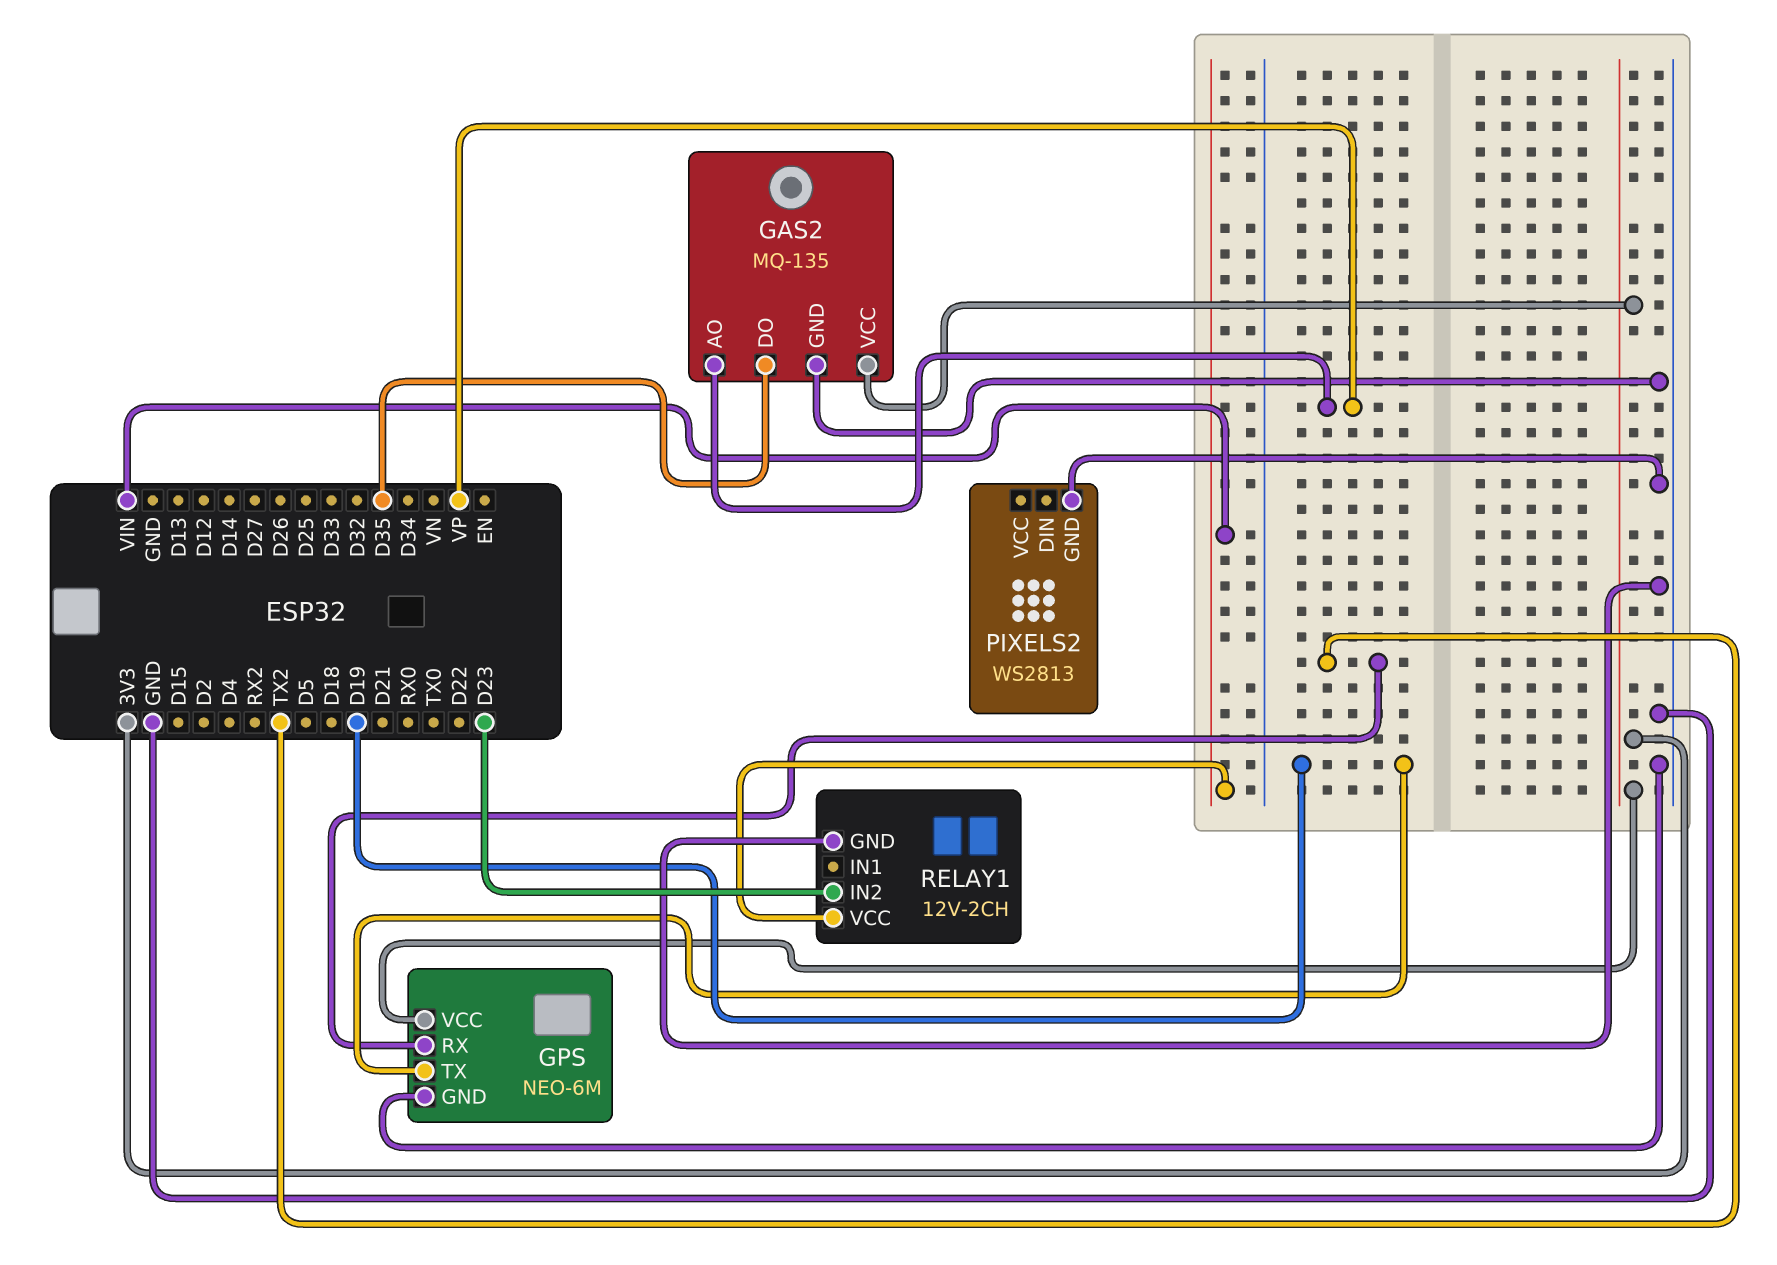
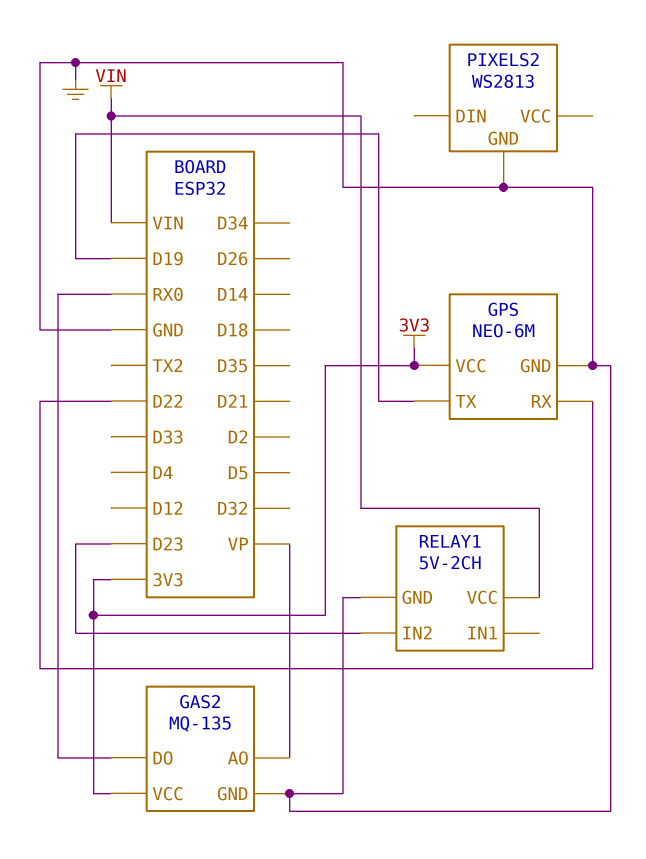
GAS2 pin DO: D35 -> RX0
GPS pin RX: TX2 -> D22
RELAY1: 12V-2CH -> 5V-2CH

